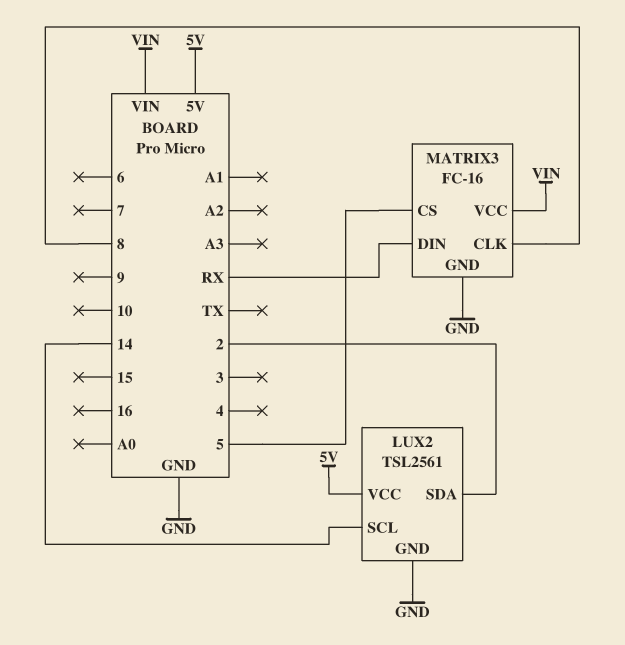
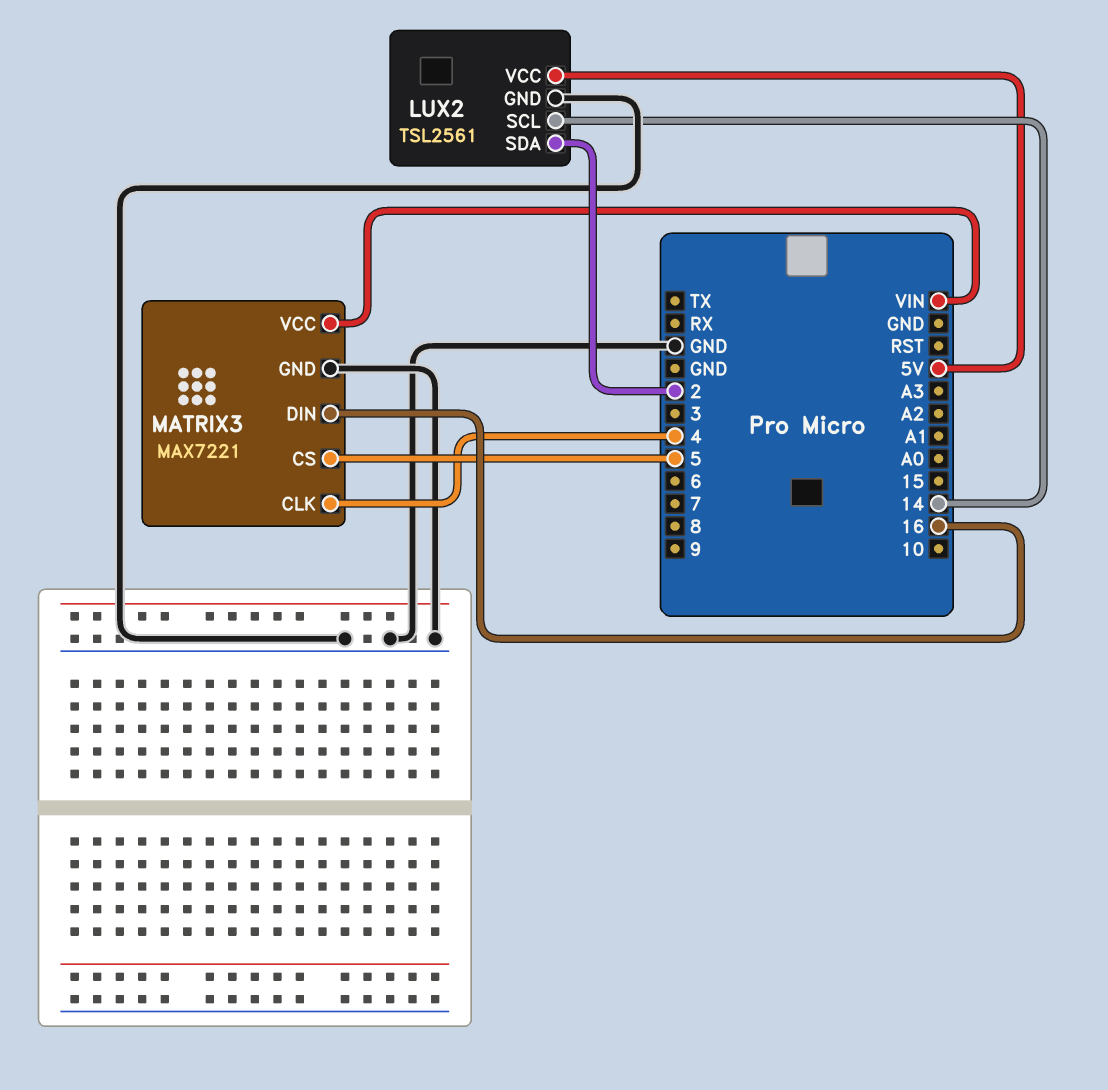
MATRIX3: FC-16 -> MAX7221
MATRIX3 pin CLK: 8 -> 4
MATRIX3 pin DIN: RX -> 16

